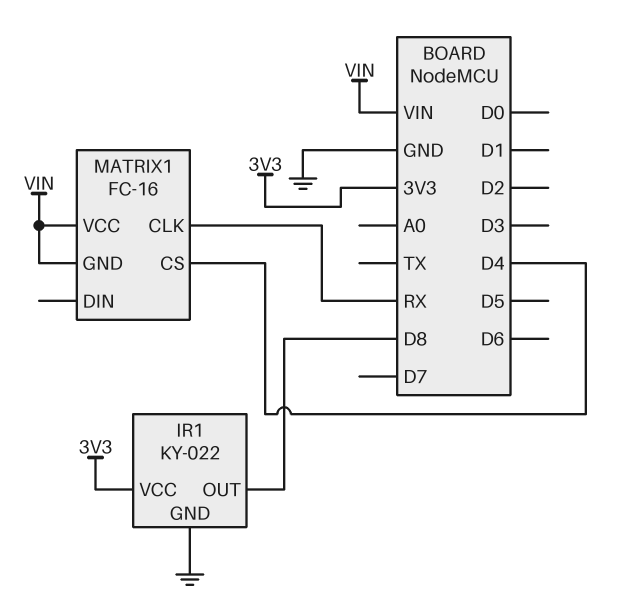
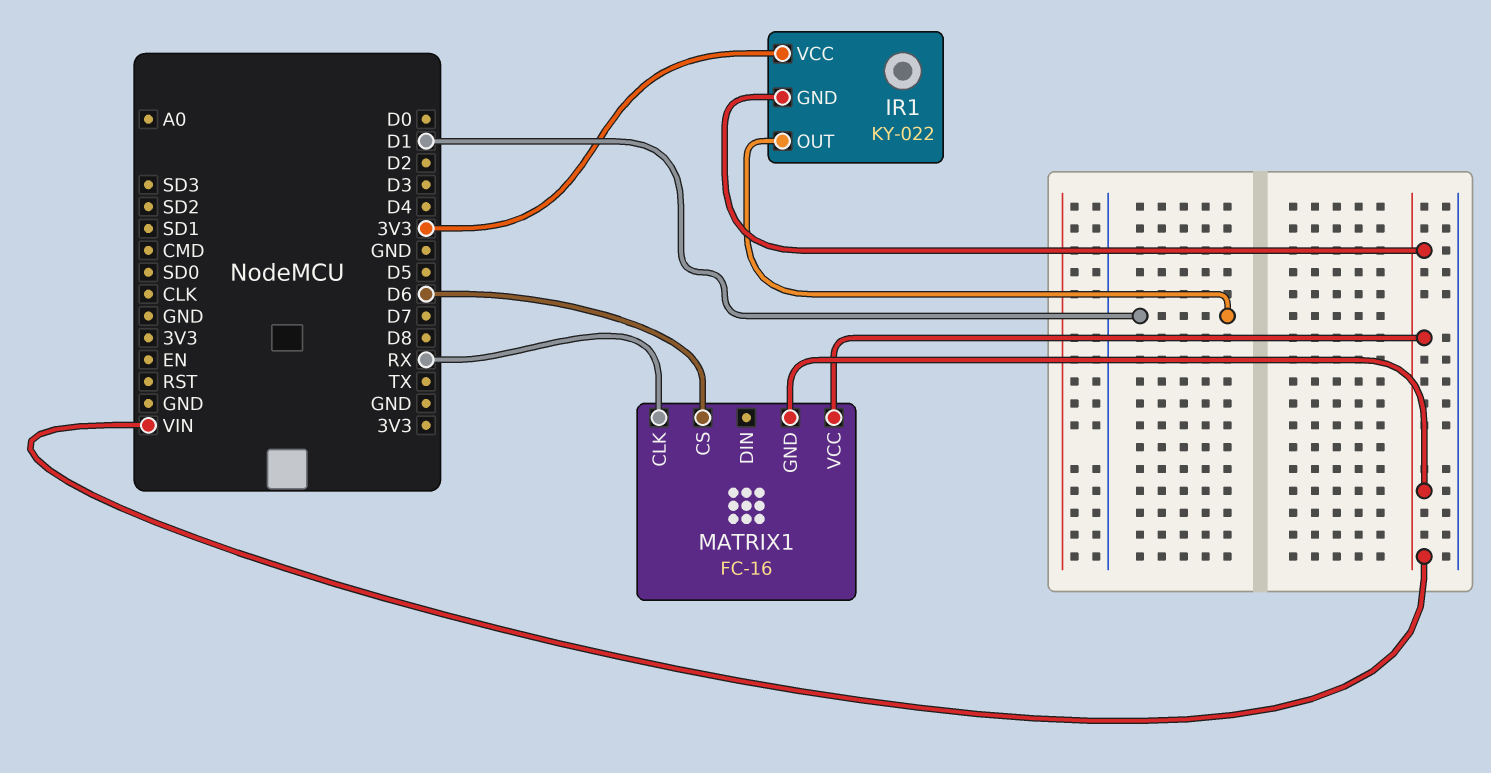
IR1 pin GND: GND -> VIN
IR1 pin OUT: D8 -> D1
MATRIX1 pin CS: D4 -> D6

